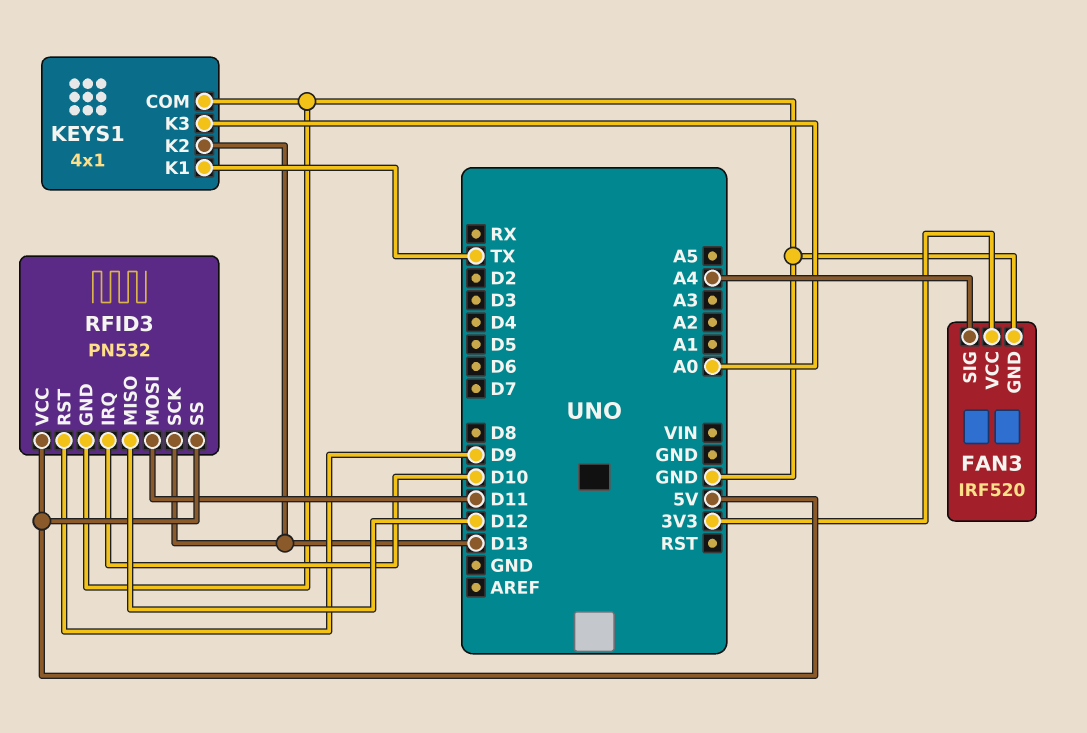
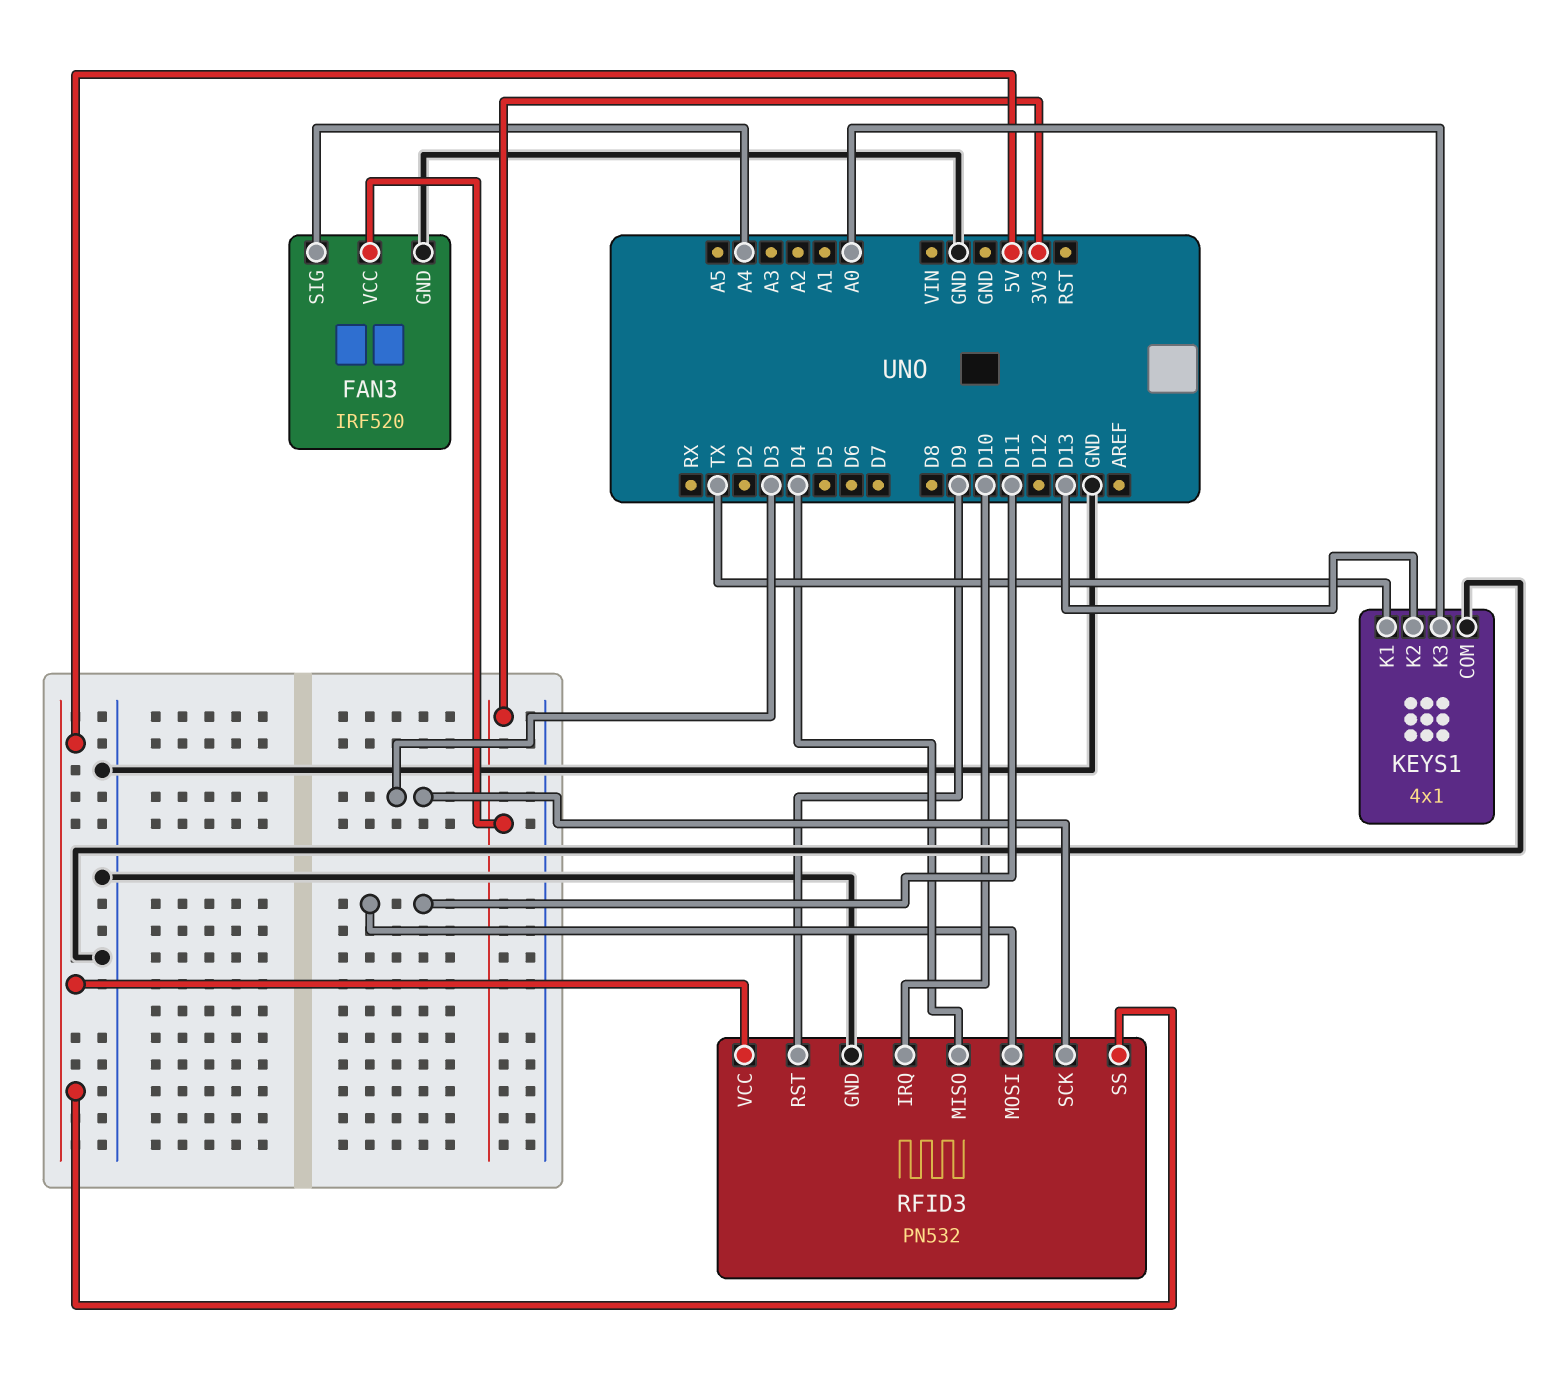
RFID3 pin MISO: D12 -> D4
RFID3 pin SCK: D13 -> D3

